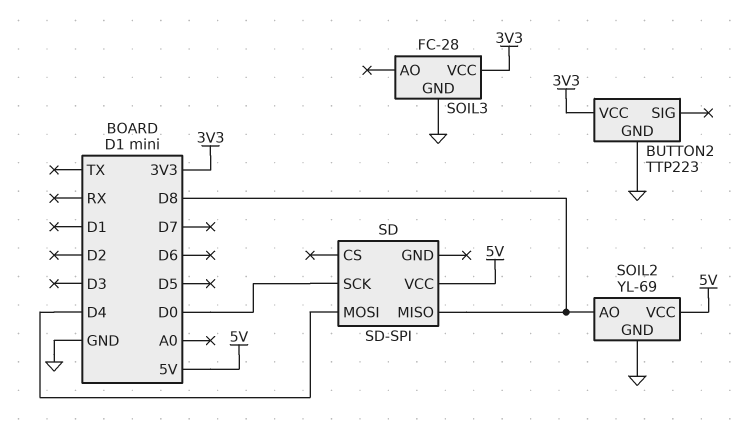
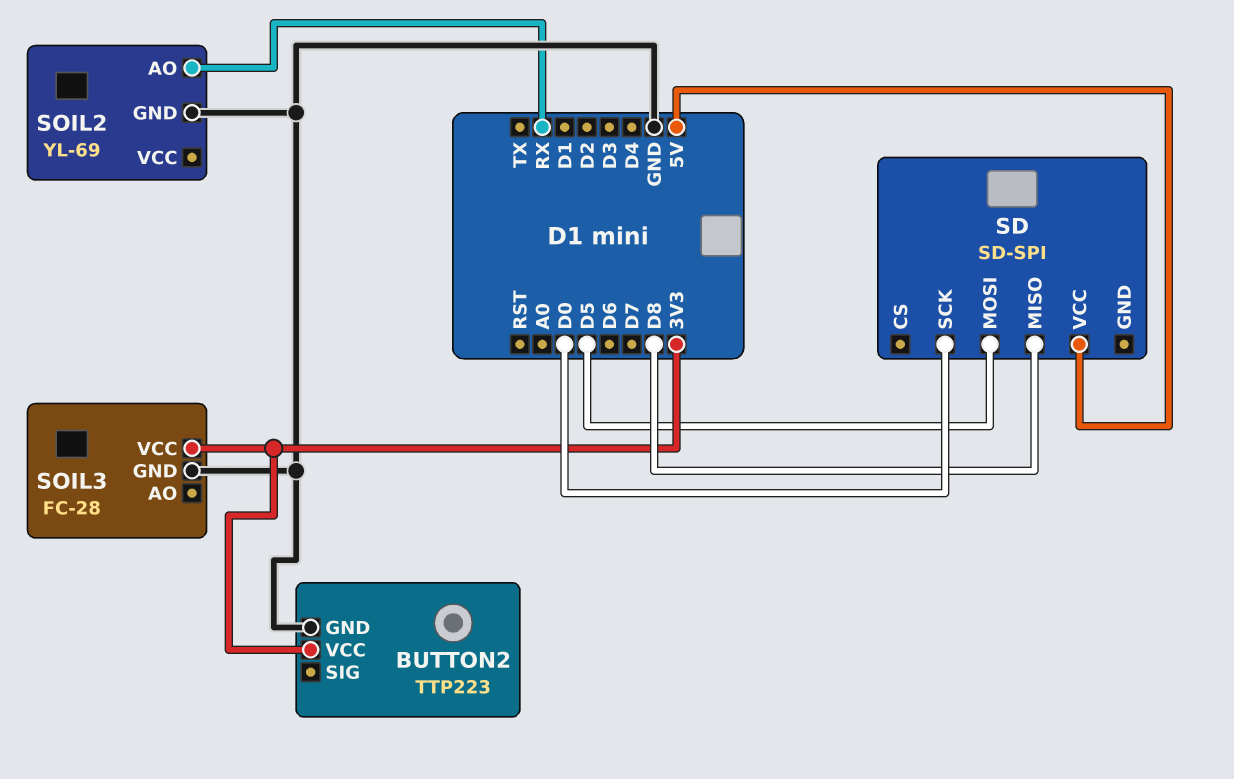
SD pin MOSI: D4 -> D5
SOIL2 pin AO: D8 -> RX
SOIL2 pin VCC: 5V -> none

